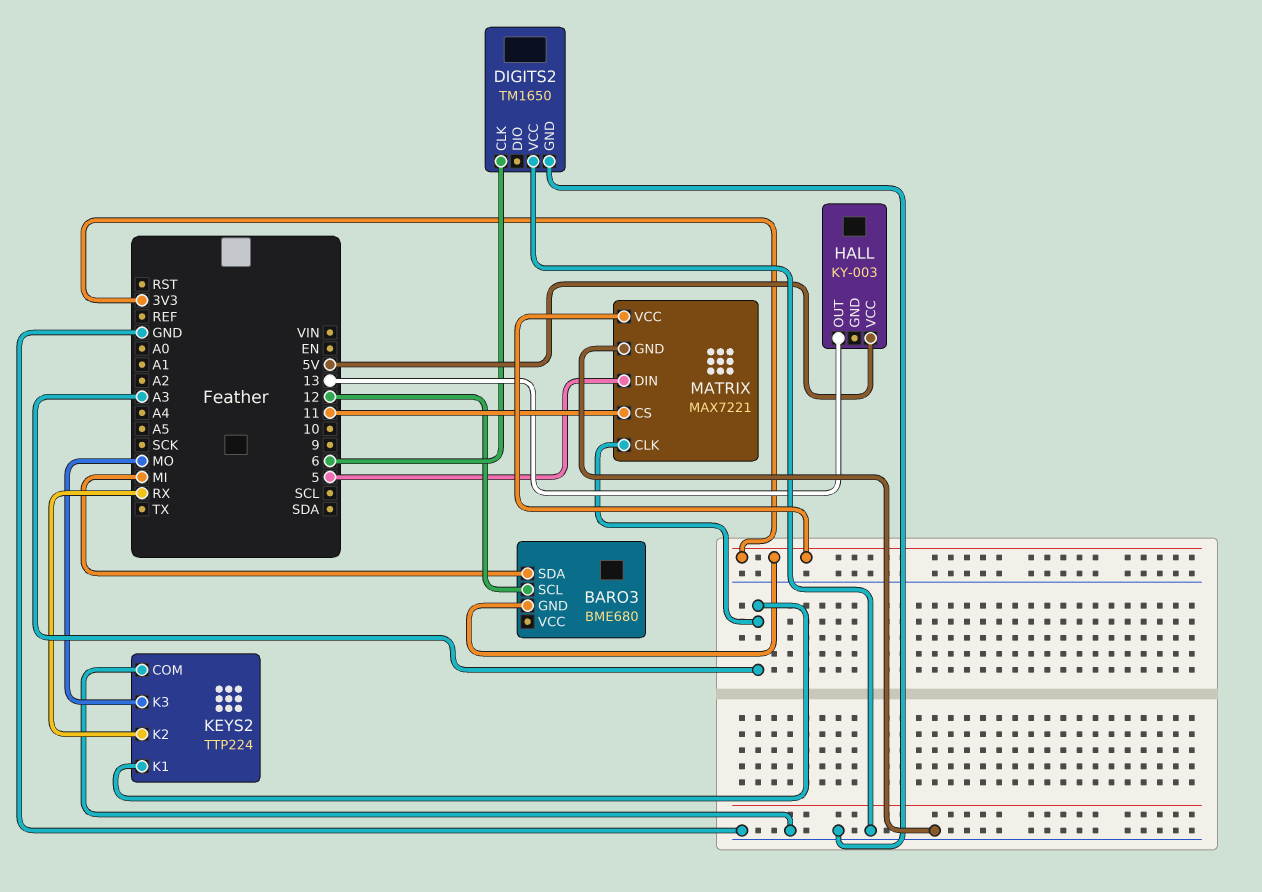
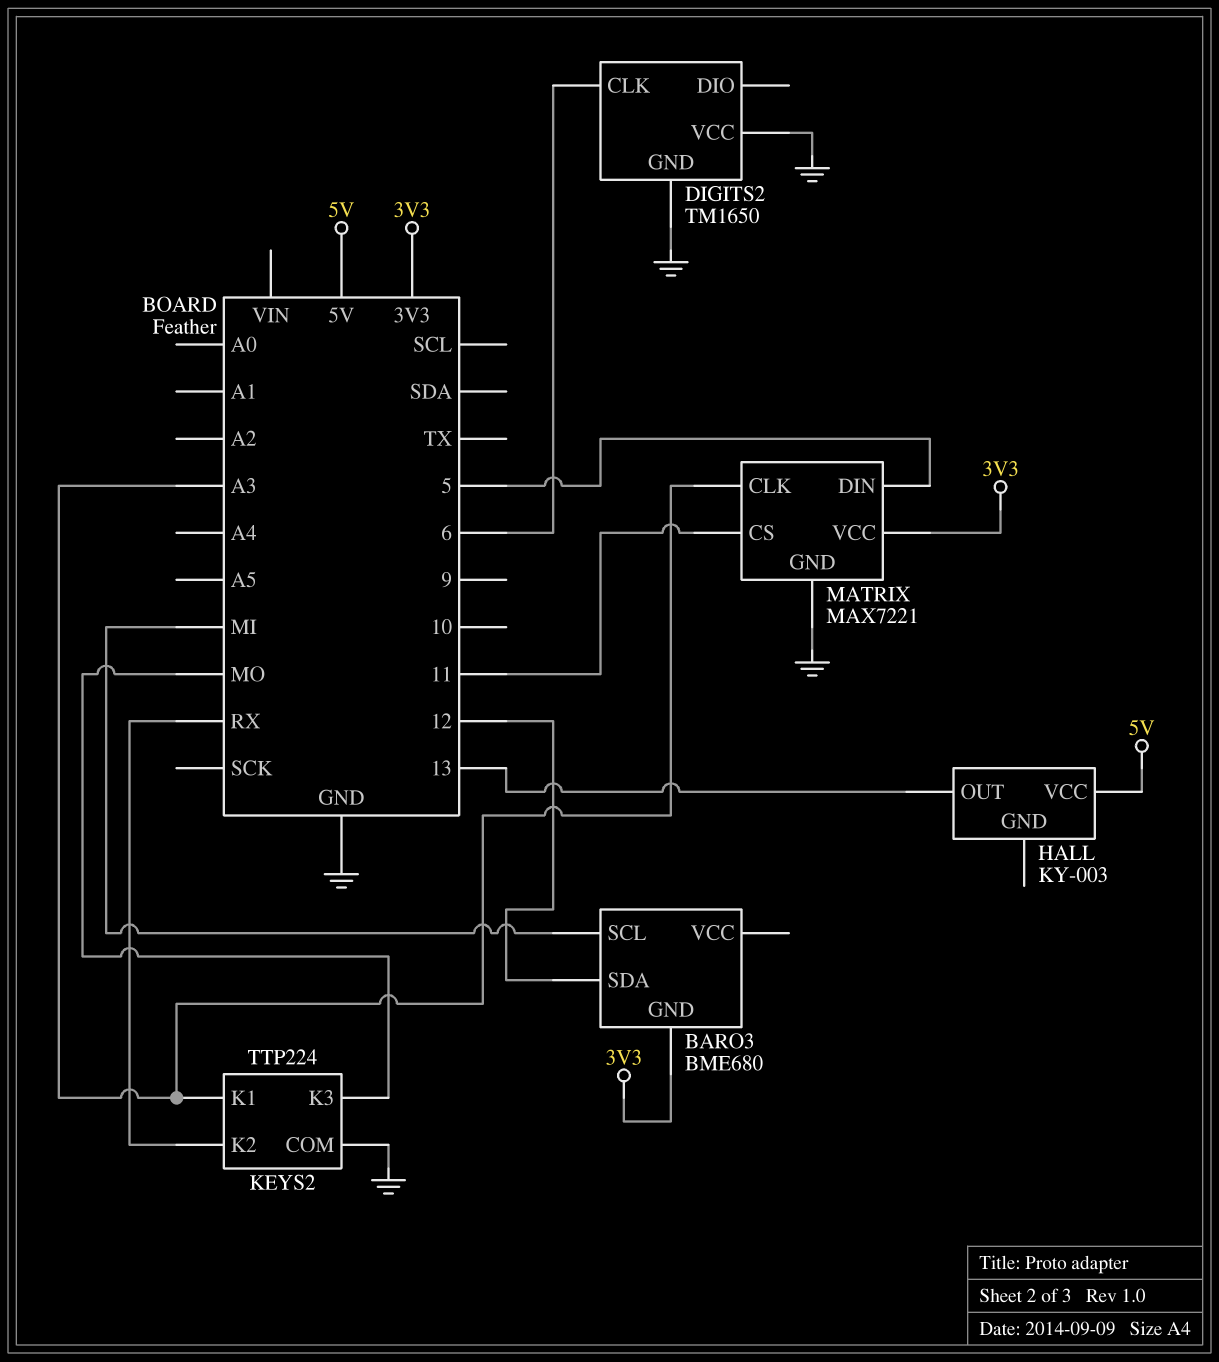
BARO3 pin SCL: 12 -> MI
BARO3 pin SDA: MI -> 12

